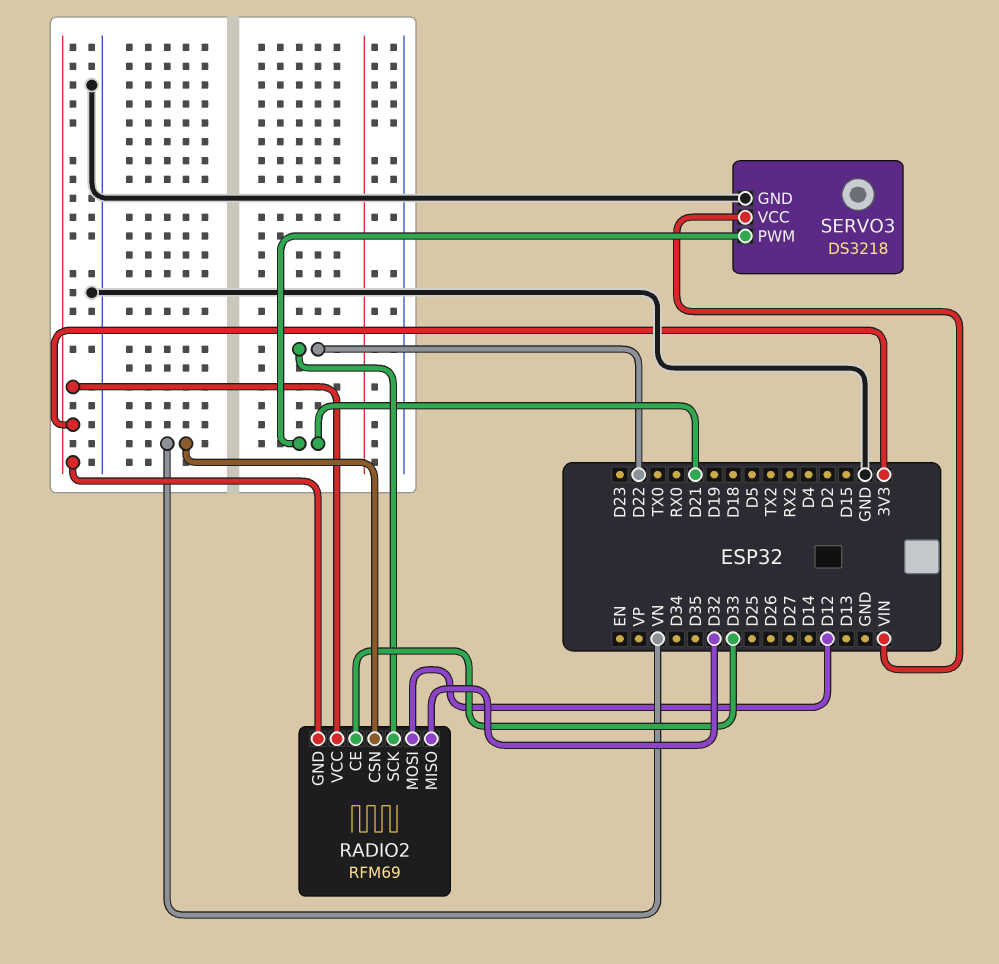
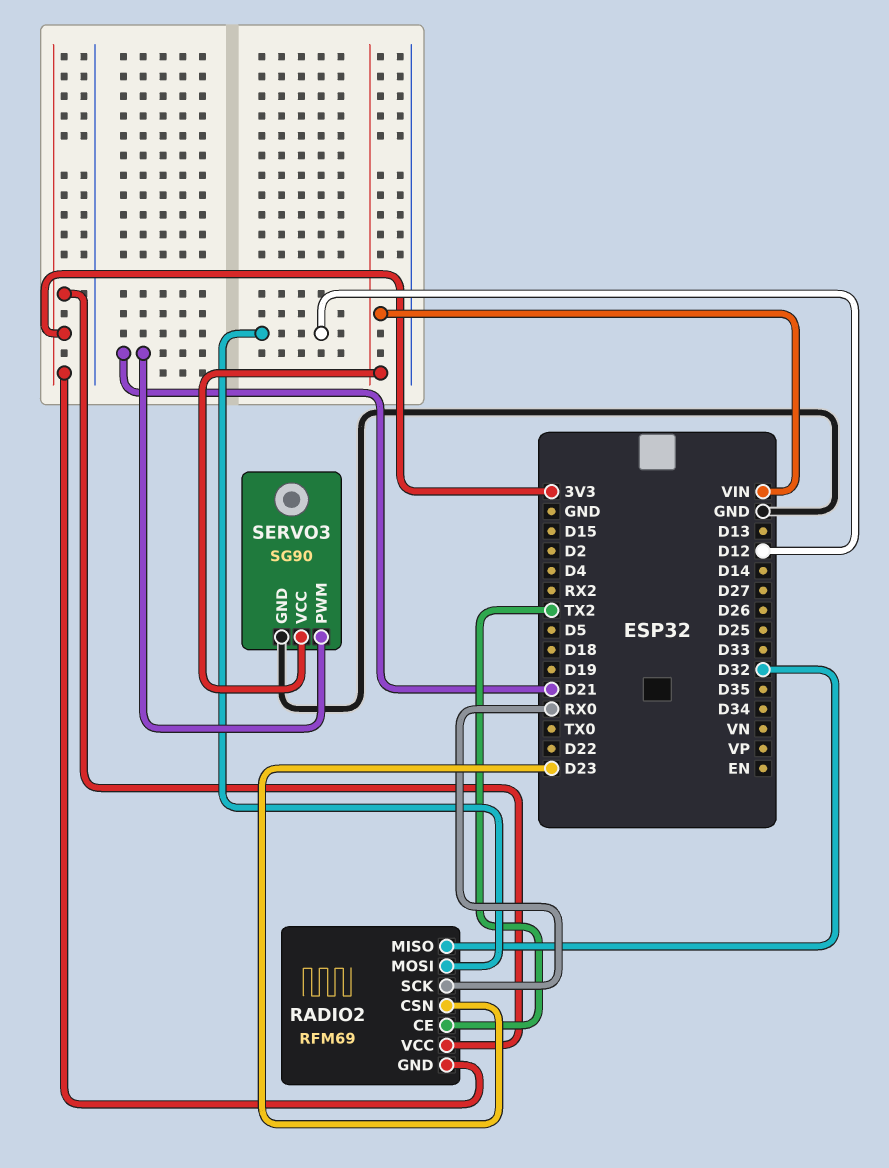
RADIO2 pin CE: D33 -> TX2
RADIO2 pin CSN: VN -> D23
RADIO2 pin SCK: D22 -> RX0
SERVO3: DS3218 -> SG90

